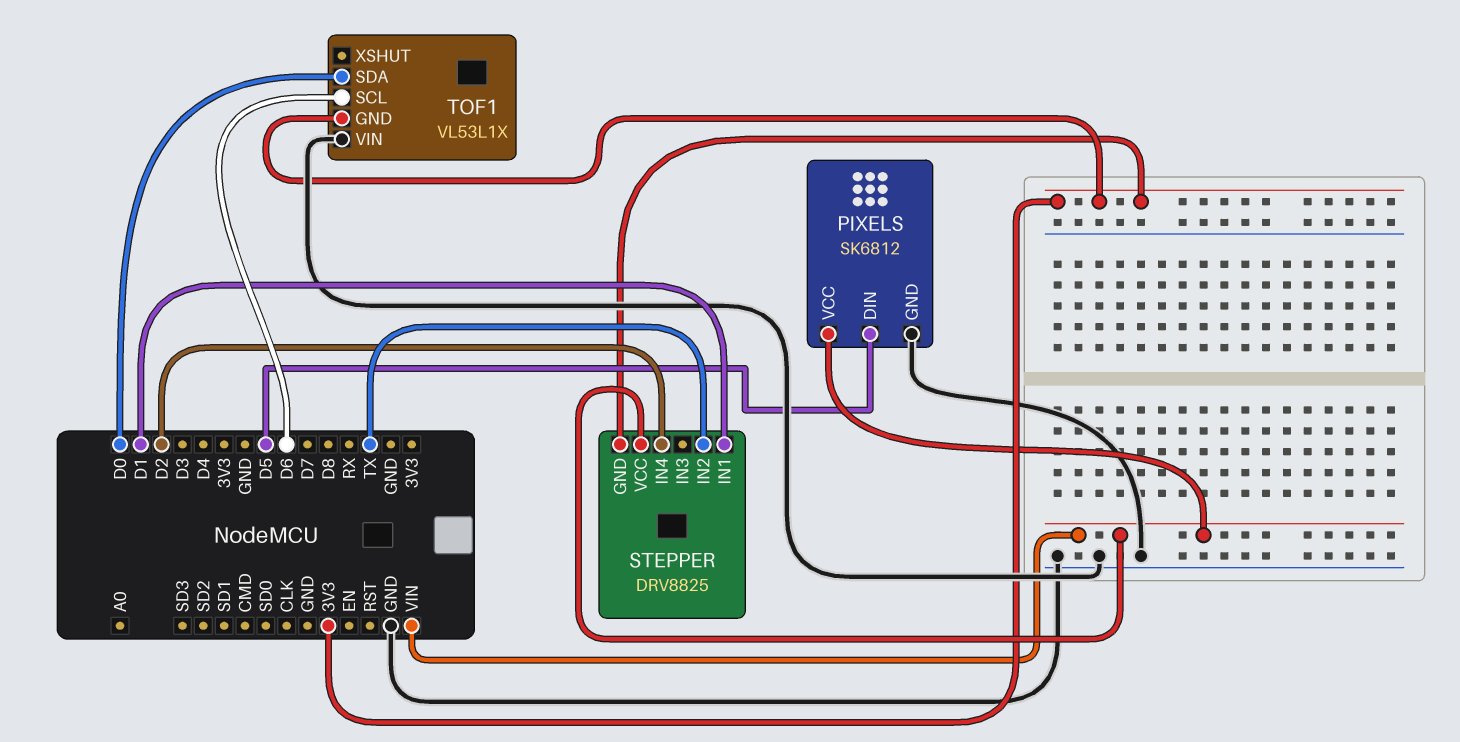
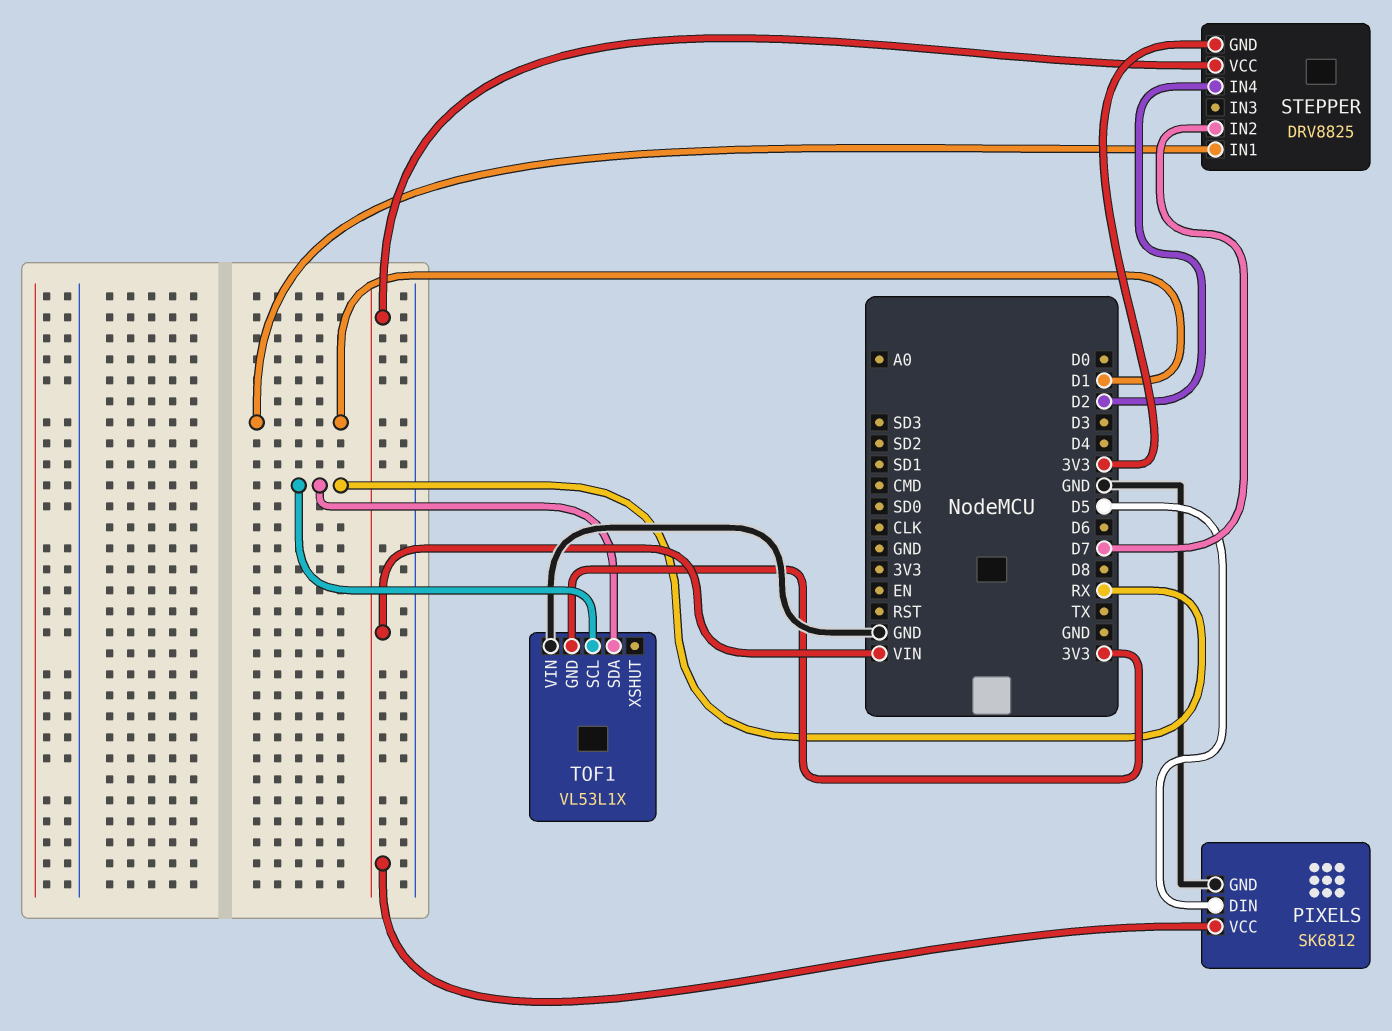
STEPPER pin IN2: TX -> D7
TOF1 pin SCL: D6 -> RX
TOF1 pin SDA: D0 -> RX

